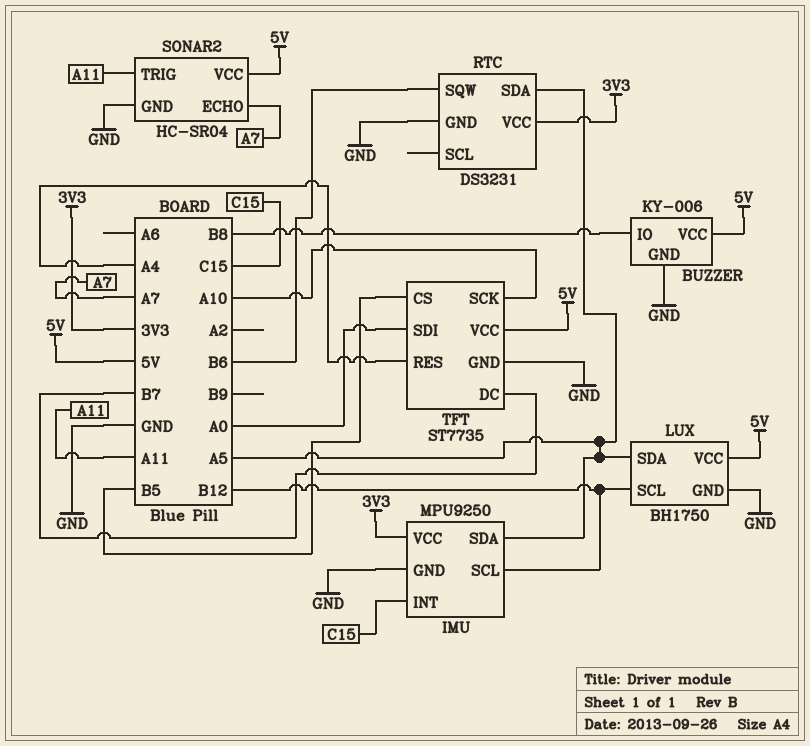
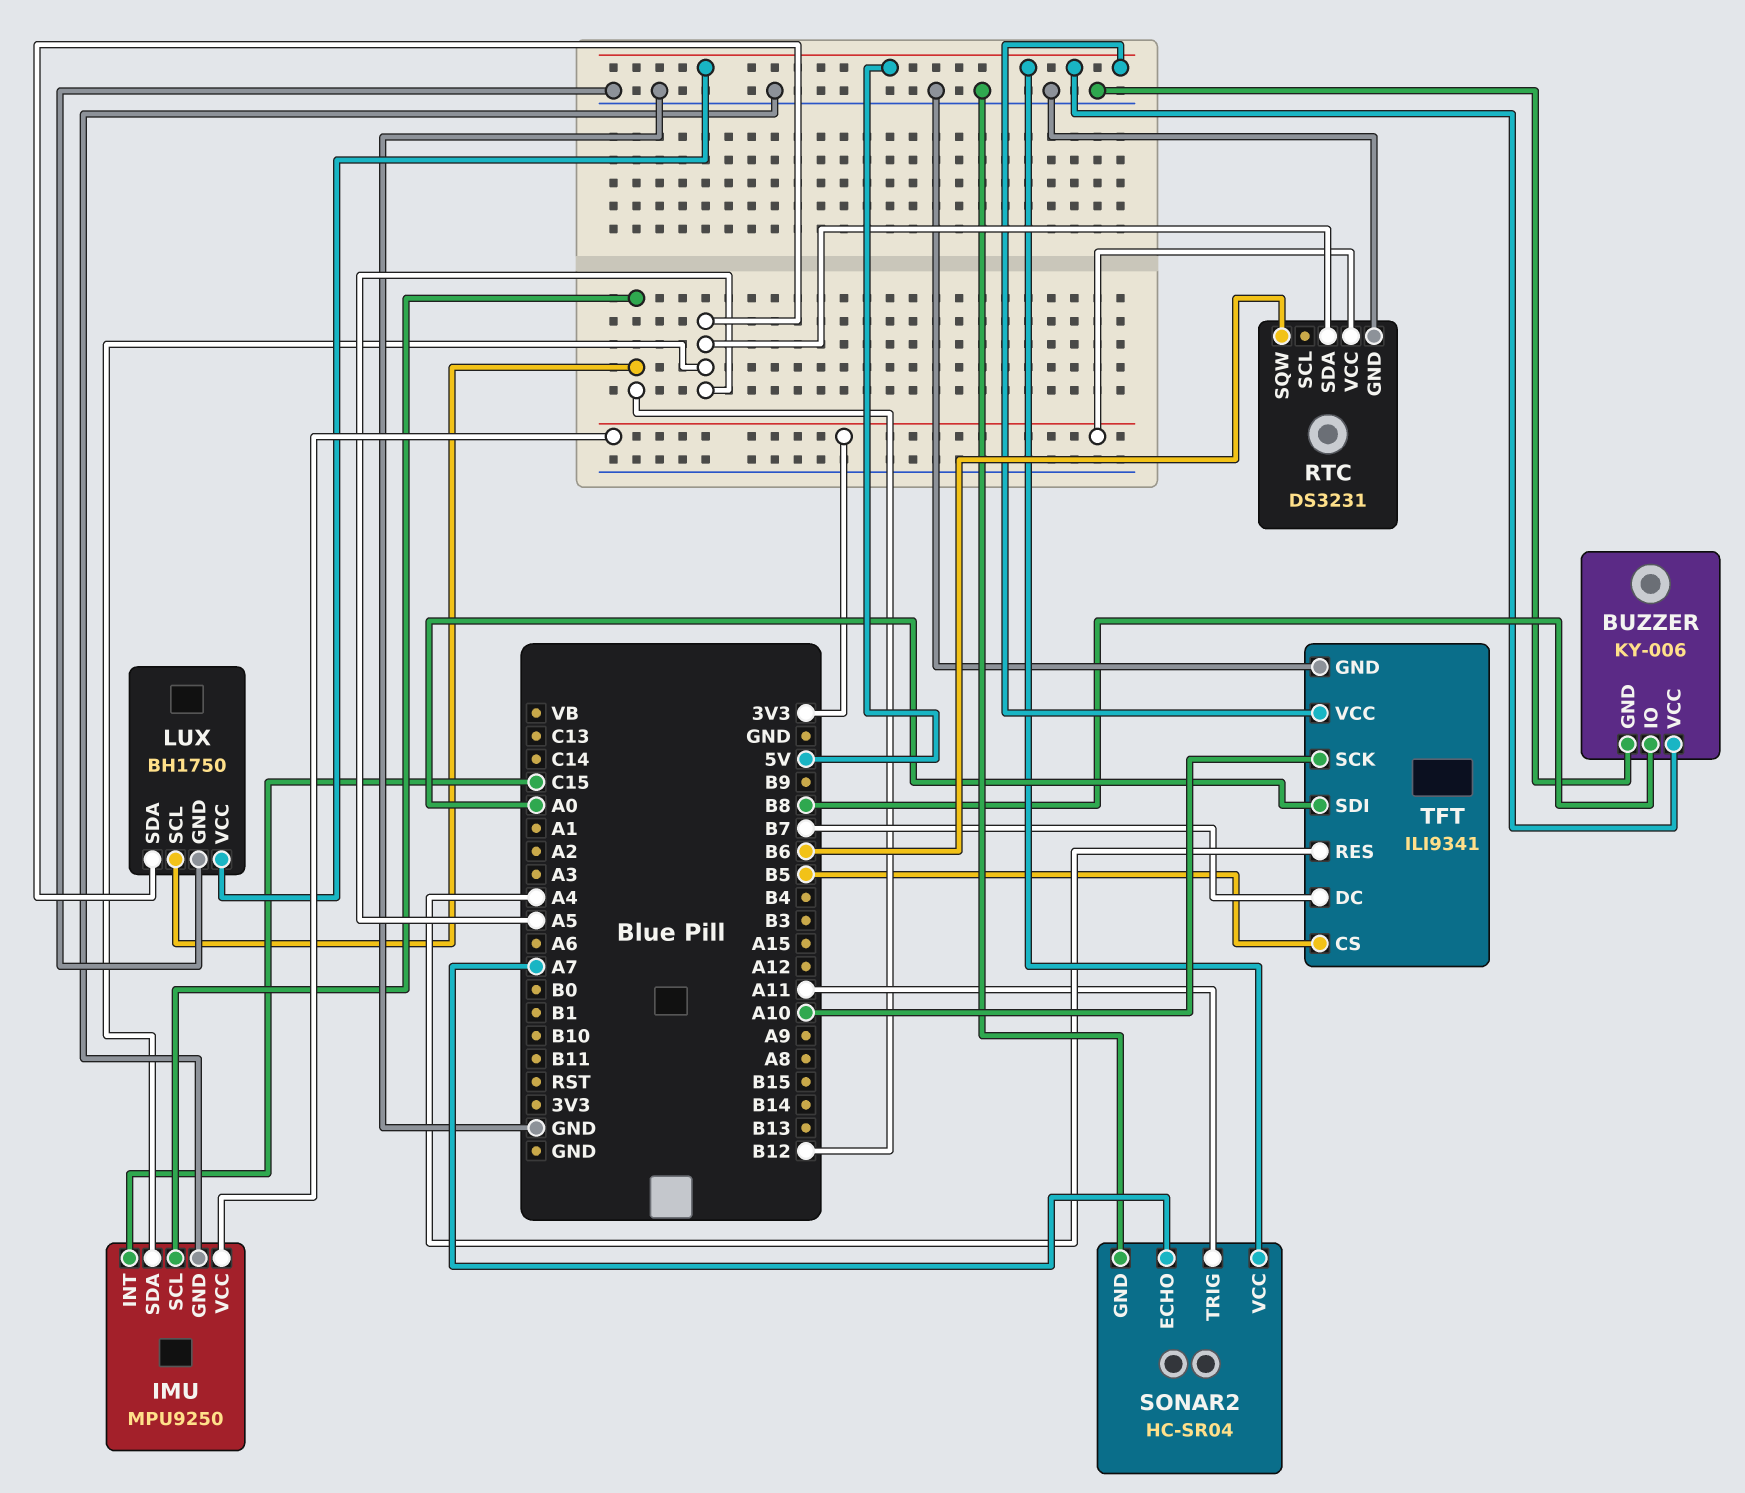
TFT: ST7735 -> ILI9341

